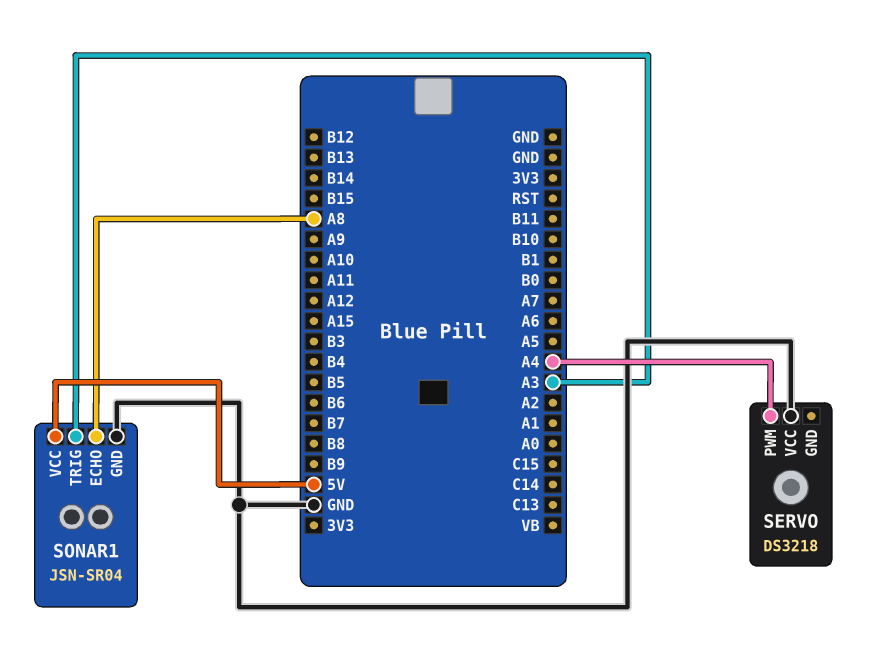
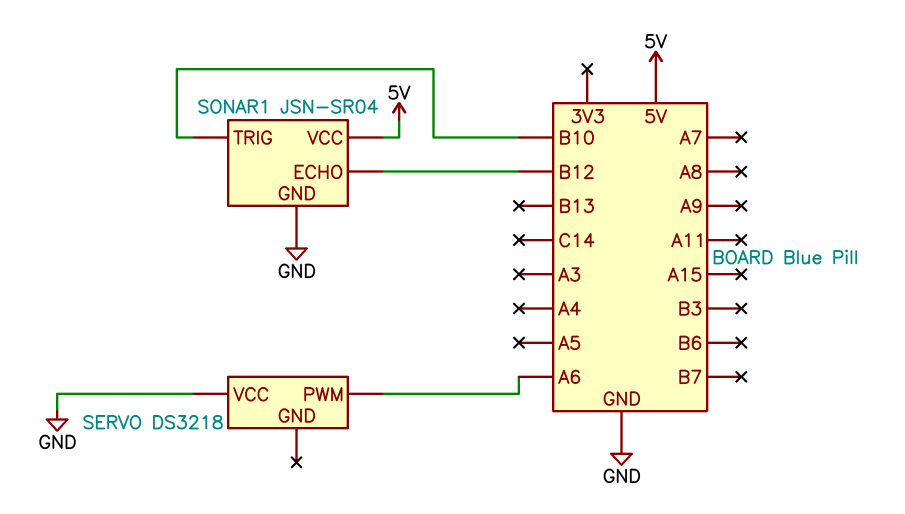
SERVO pin PWM: A4 -> A6
SONAR1 pin ECHO: A8 -> B12
SONAR1 pin TRIG: A3 -> B10

